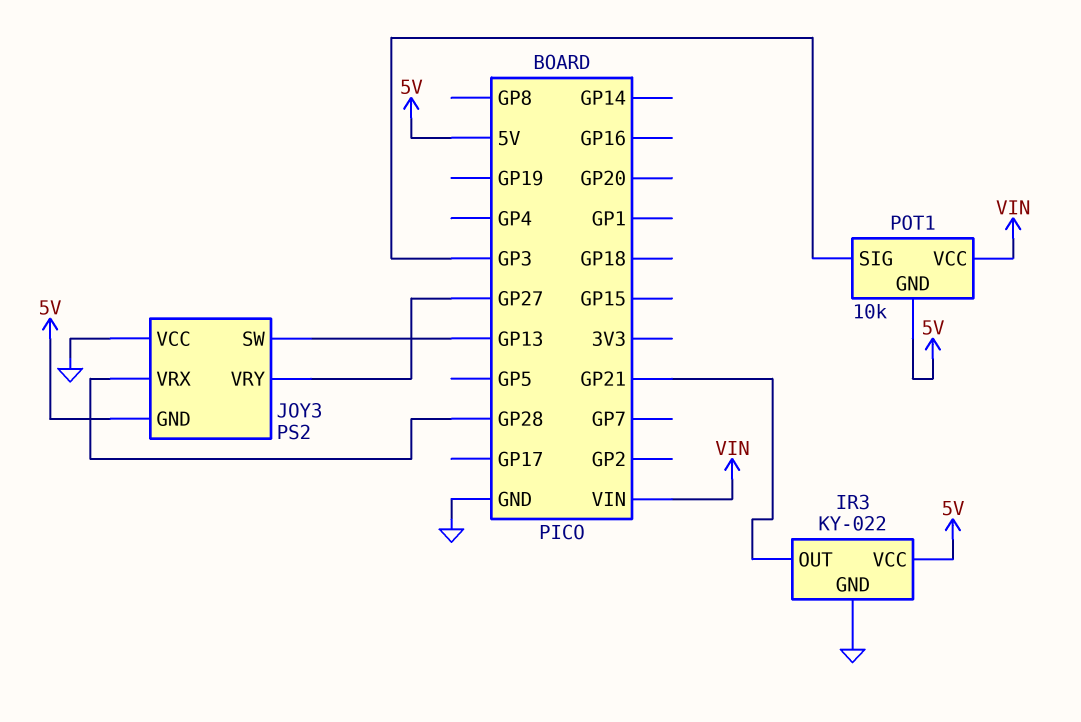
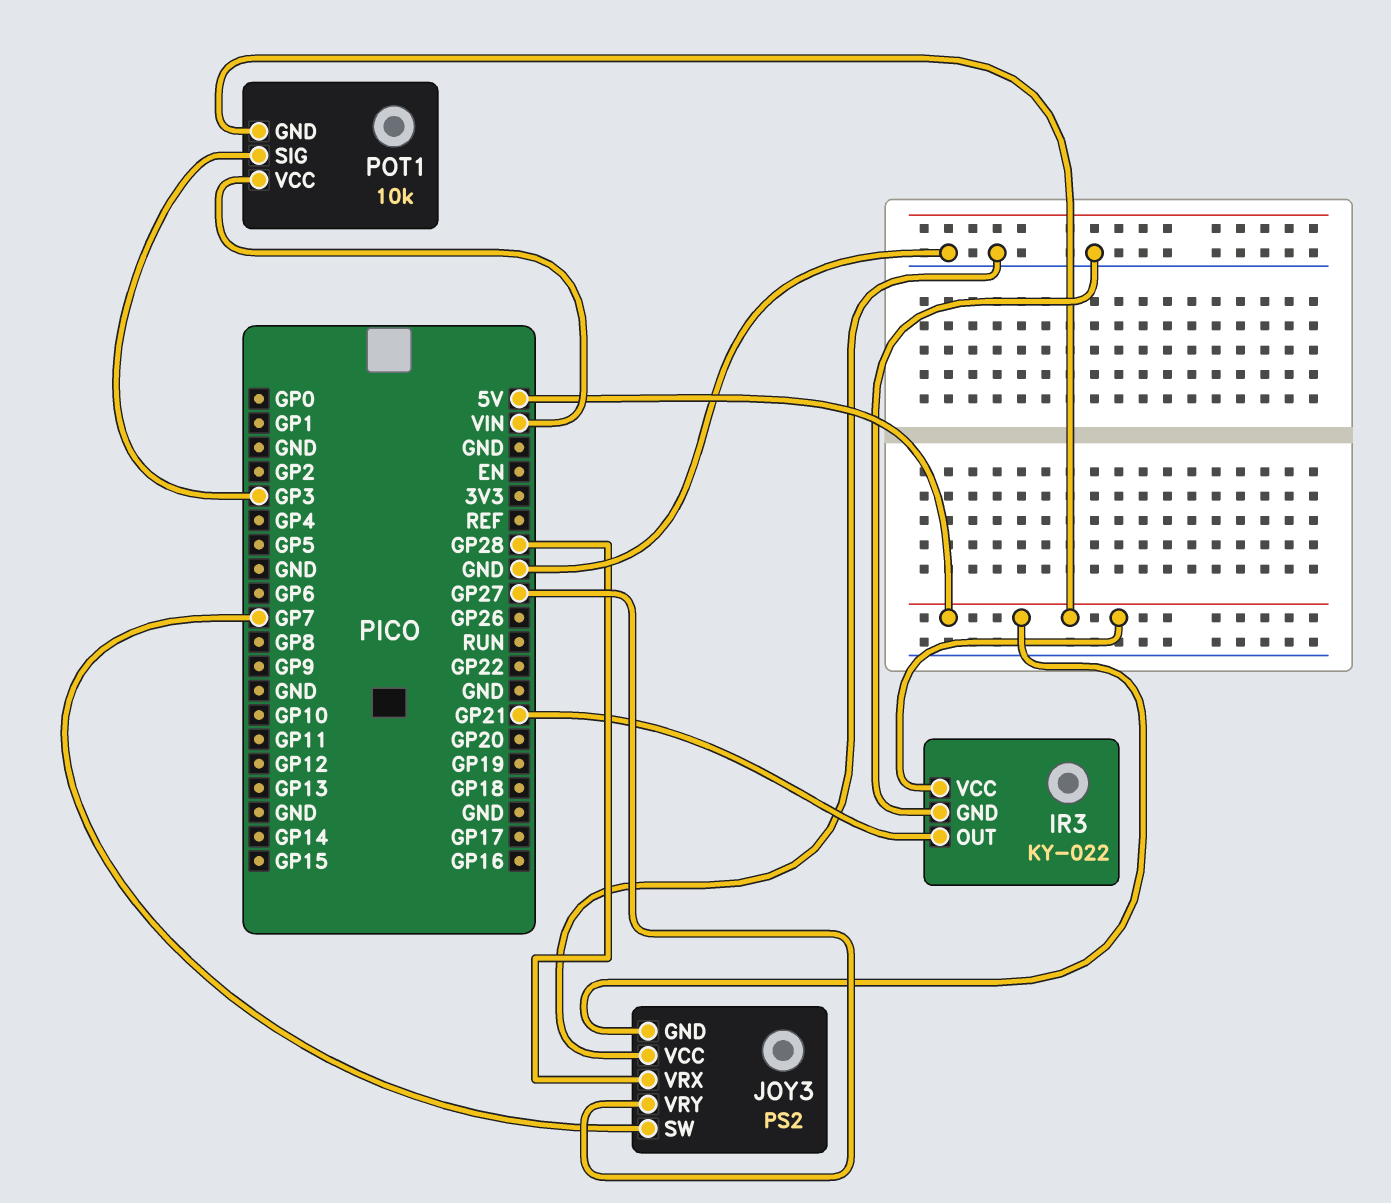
JOY3 pin SW: GP13 -> GP7

